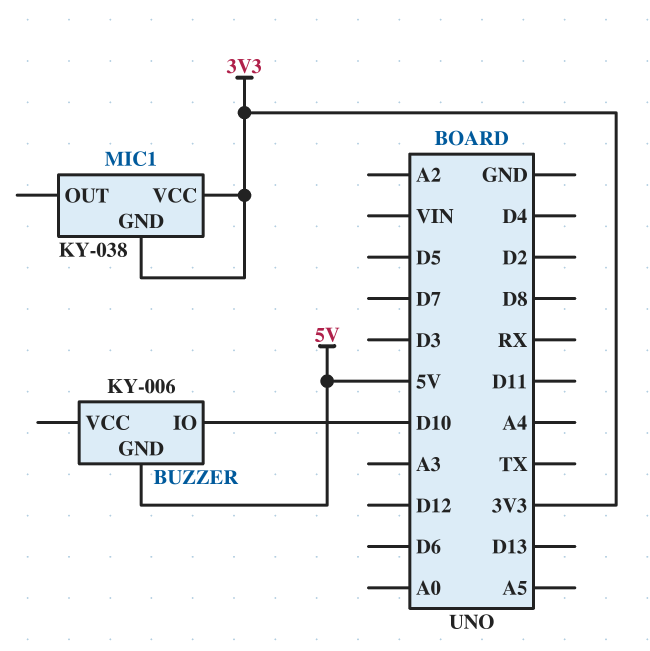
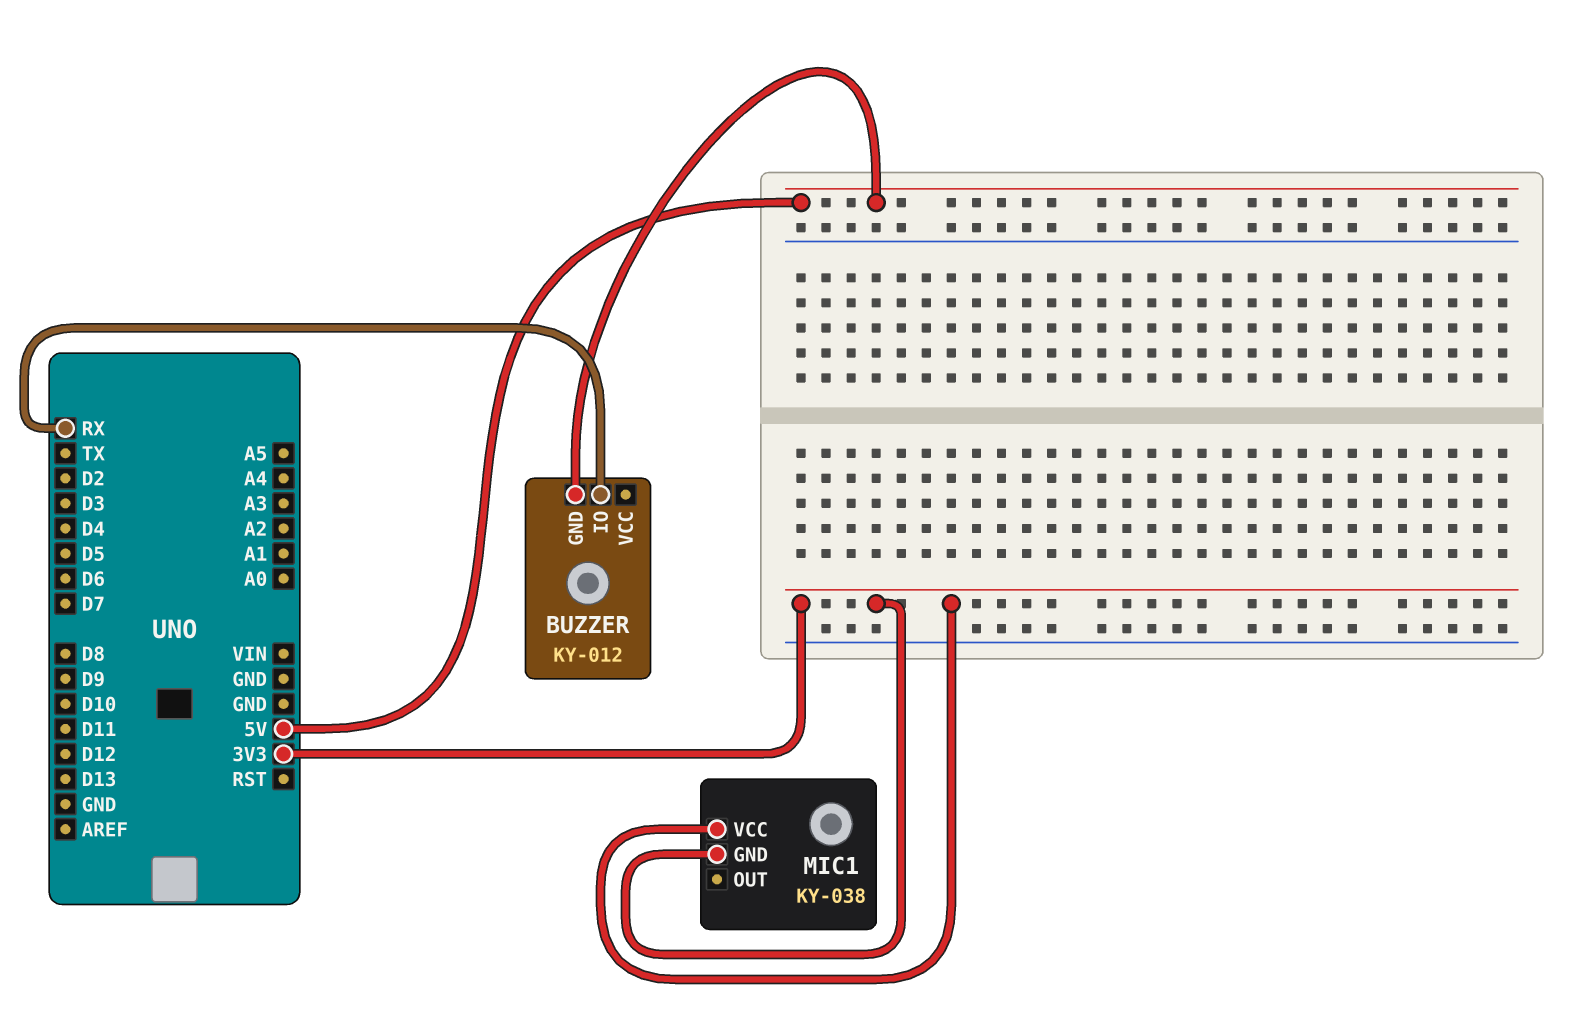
BUZZER: KY-006 -> KY-012
BUZZER pin IO: D10 -> RX

